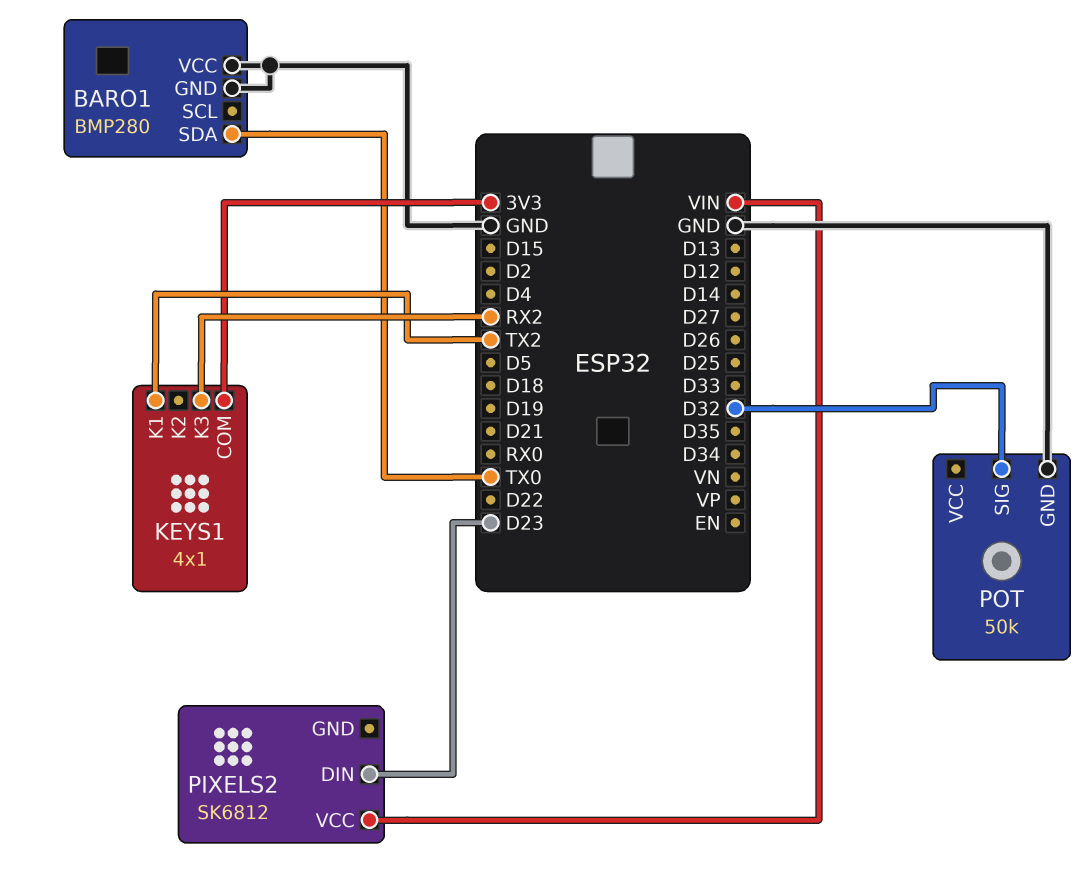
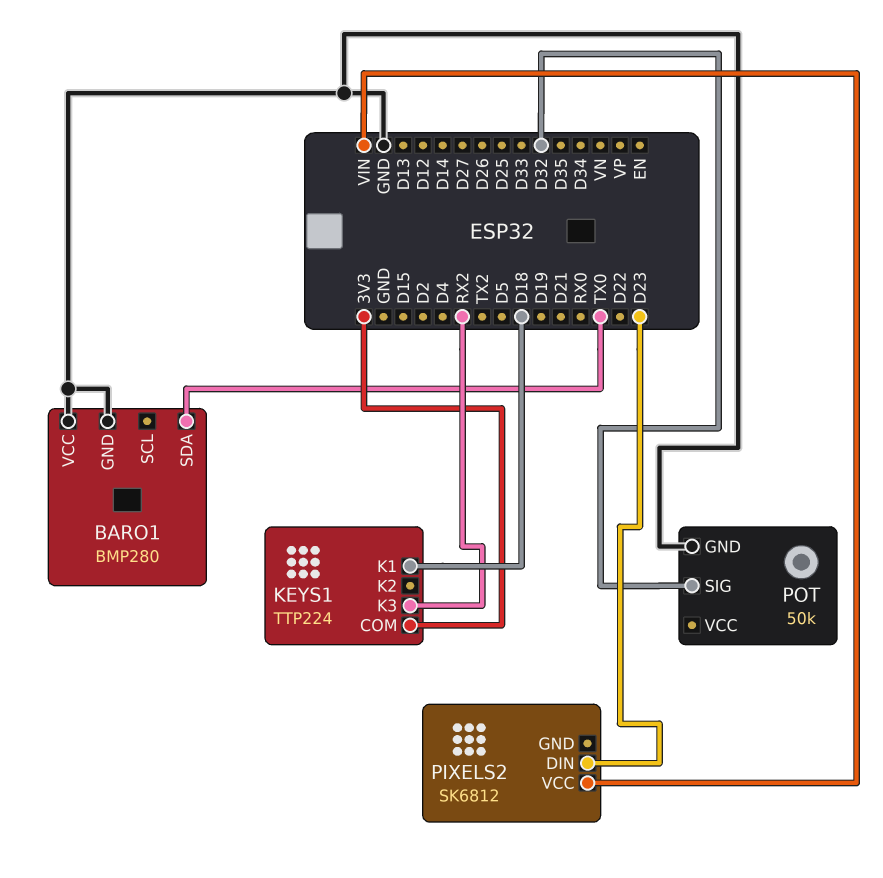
KEYS1: 4x1 -> TTP224
KEYS1 pin K1: TX2 -> D18

